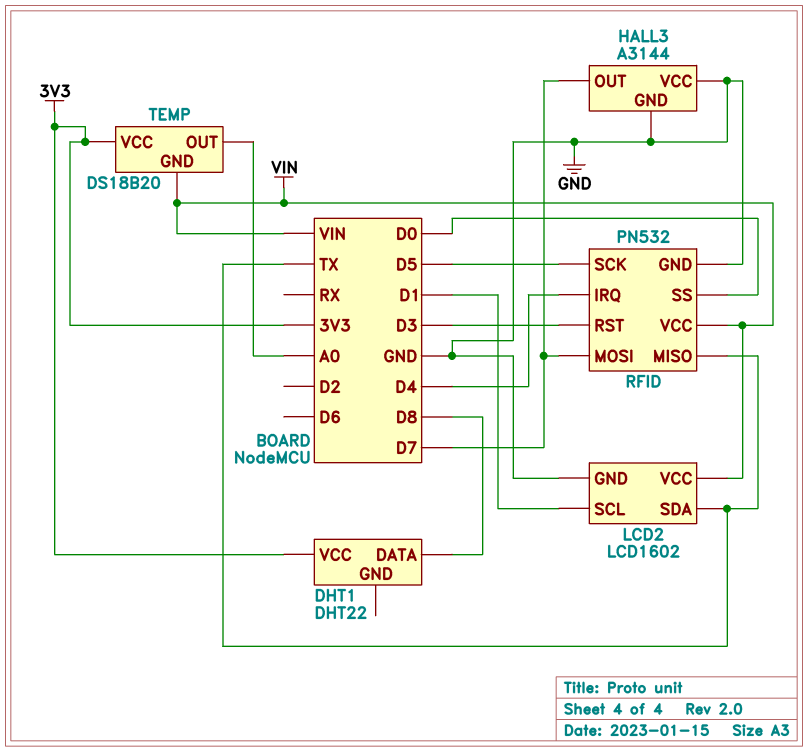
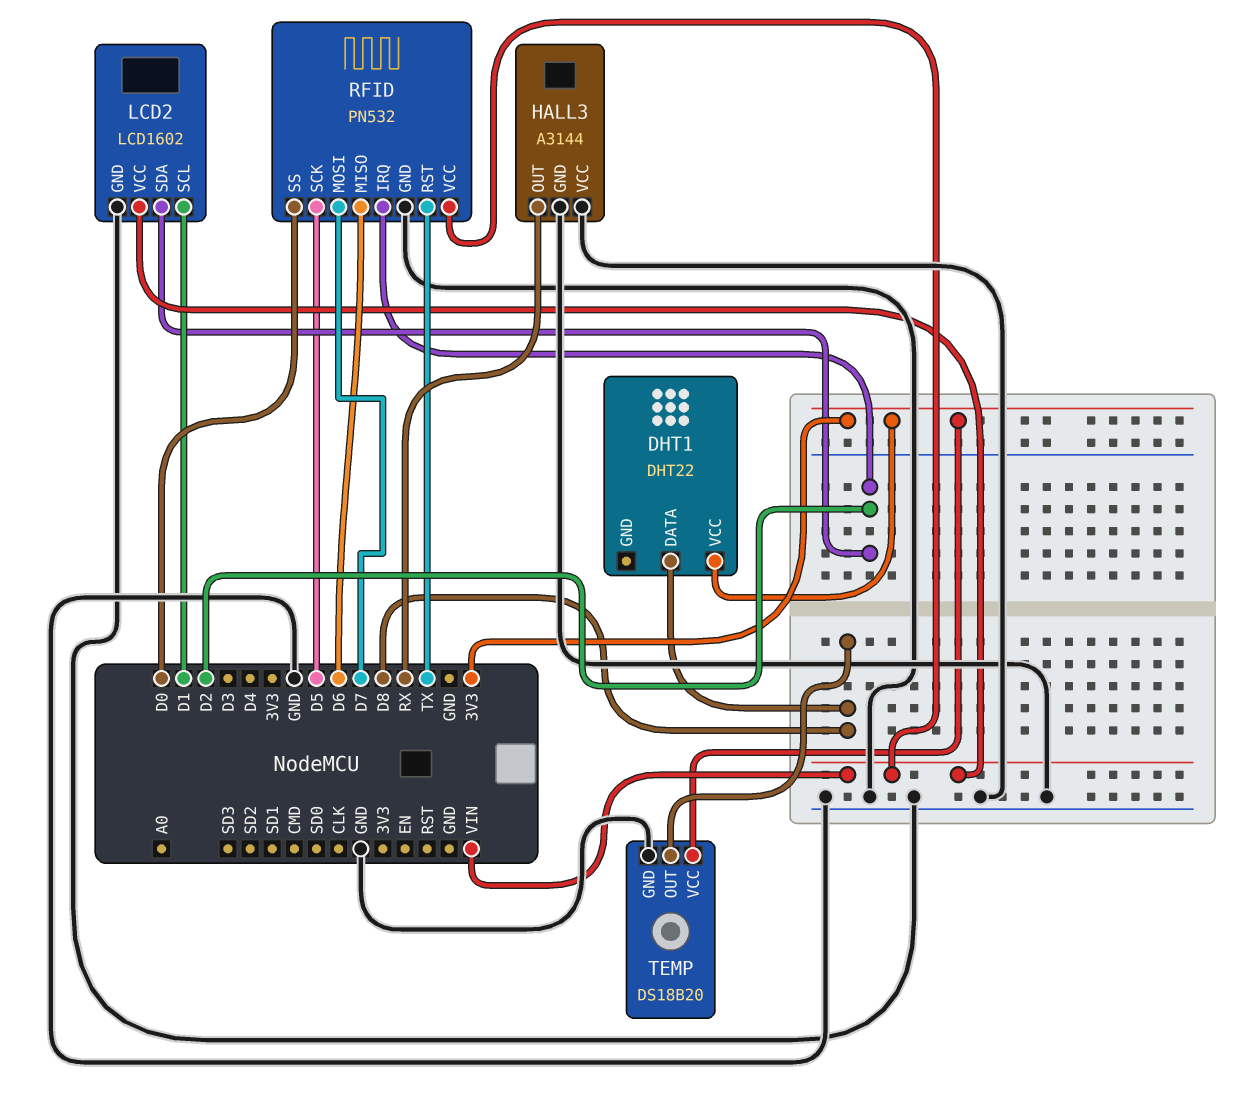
HALL3 pin OUT: D7 -> RX
LCD2 pin SDA: TX -> D2
RFID pin IRQ: D4 -> D2
RFID pin MISO: TX -> D6
RFID pin RST: D3 -> TX
TEMP pin GND: VIN -> GND
TEMP pin OUT: A0 -> D8

